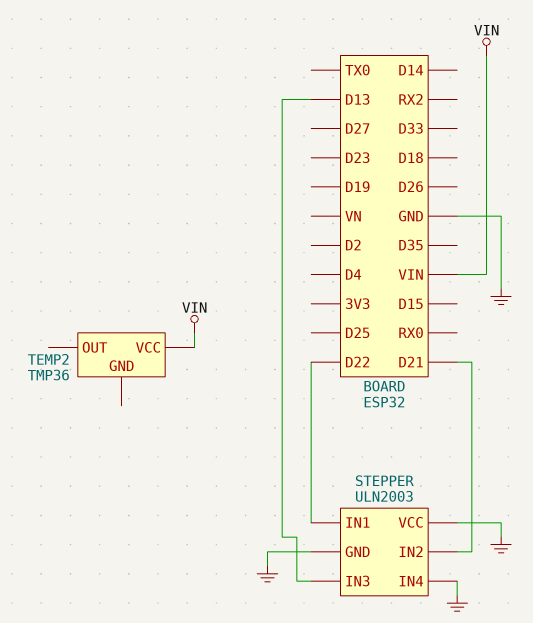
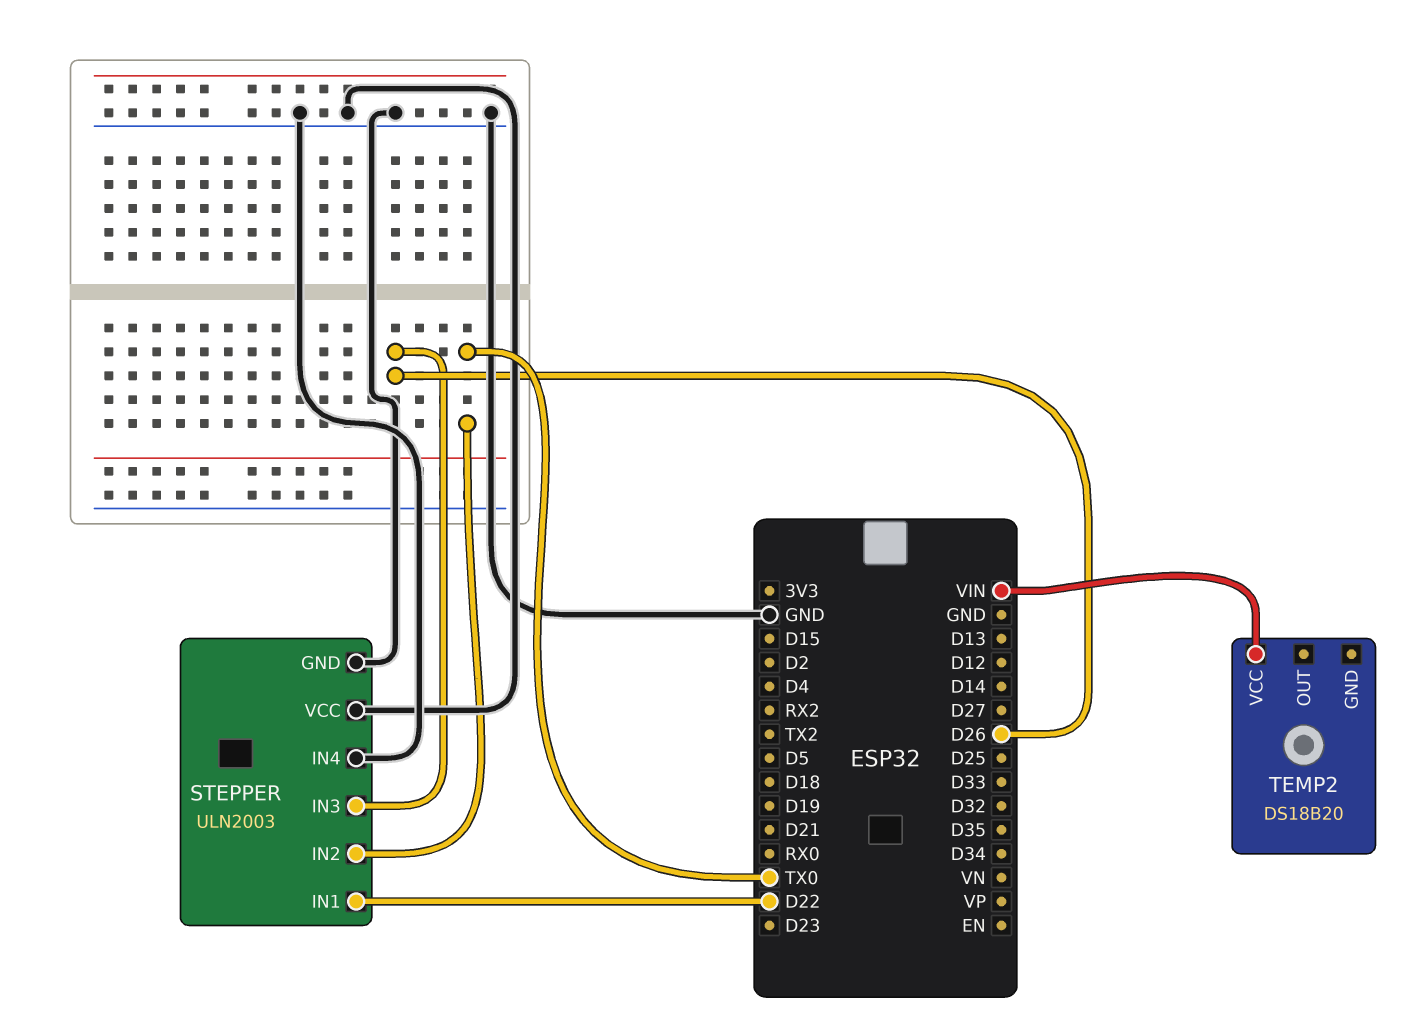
STEPPER pin IN2: D21 -> TX0
STEPPER pin IN3: D13 -> D26
TEMP2: TMP36 -> DS18B20

